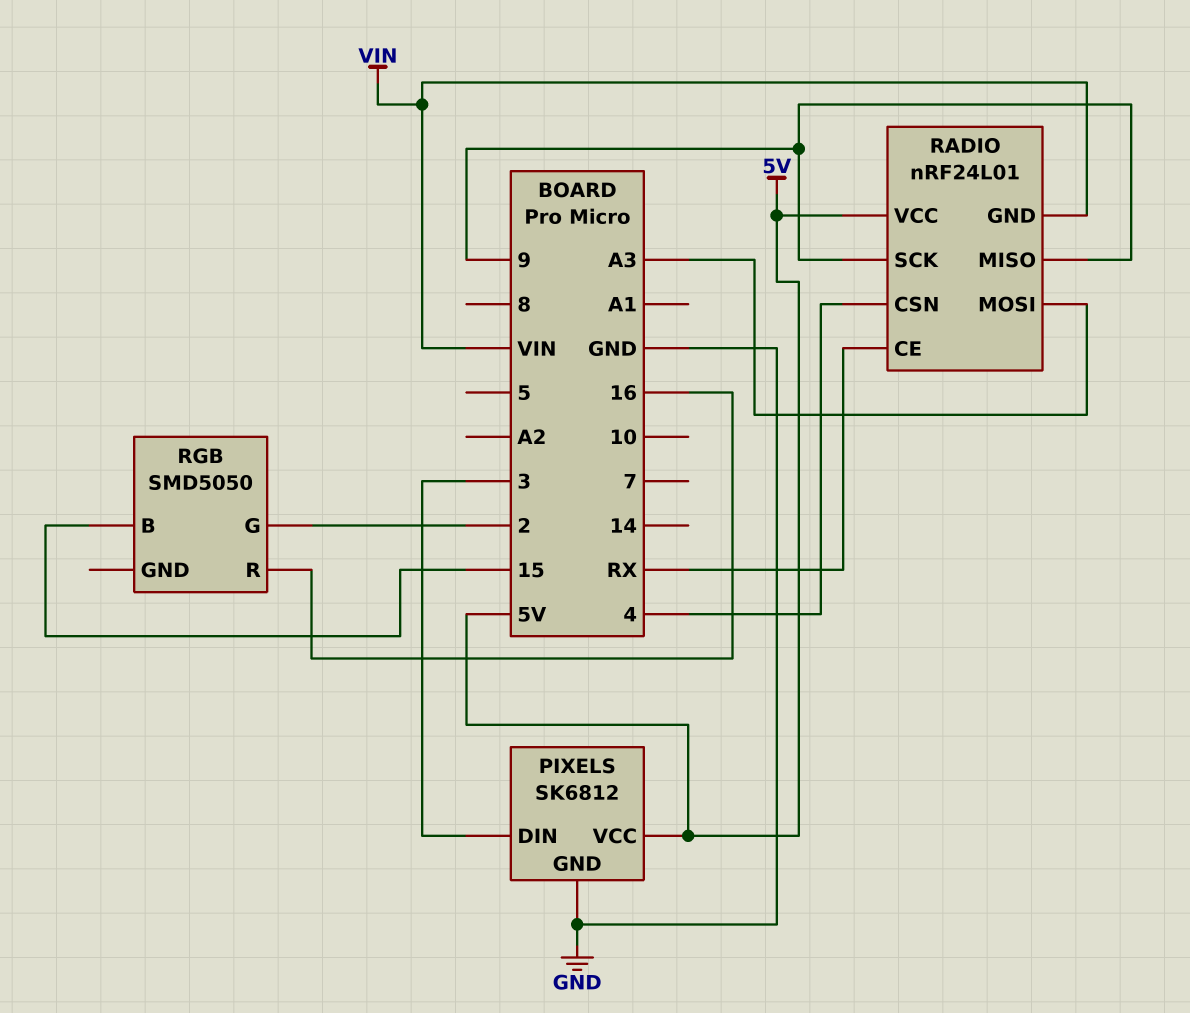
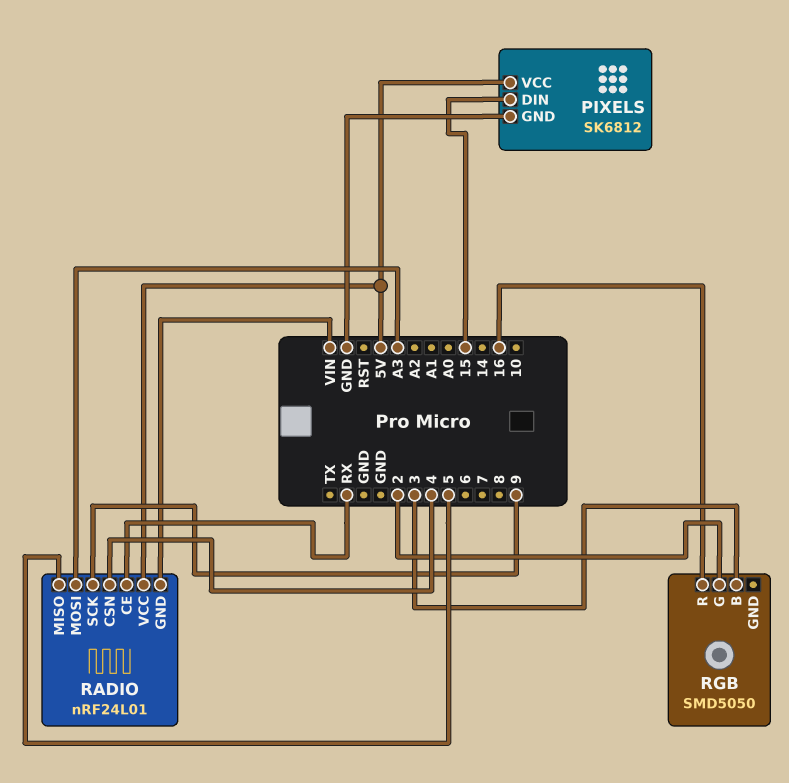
PIXELS pin DIN: 3 -> 15
RADIO pin MISO: 9 -> 5
RGB pin B: 15 -> 3

